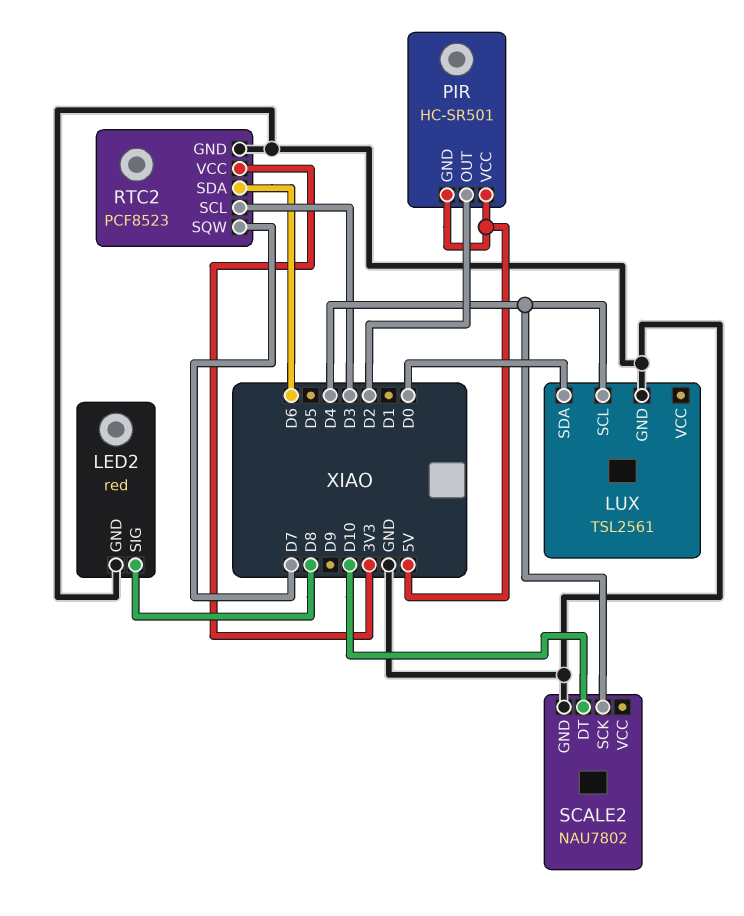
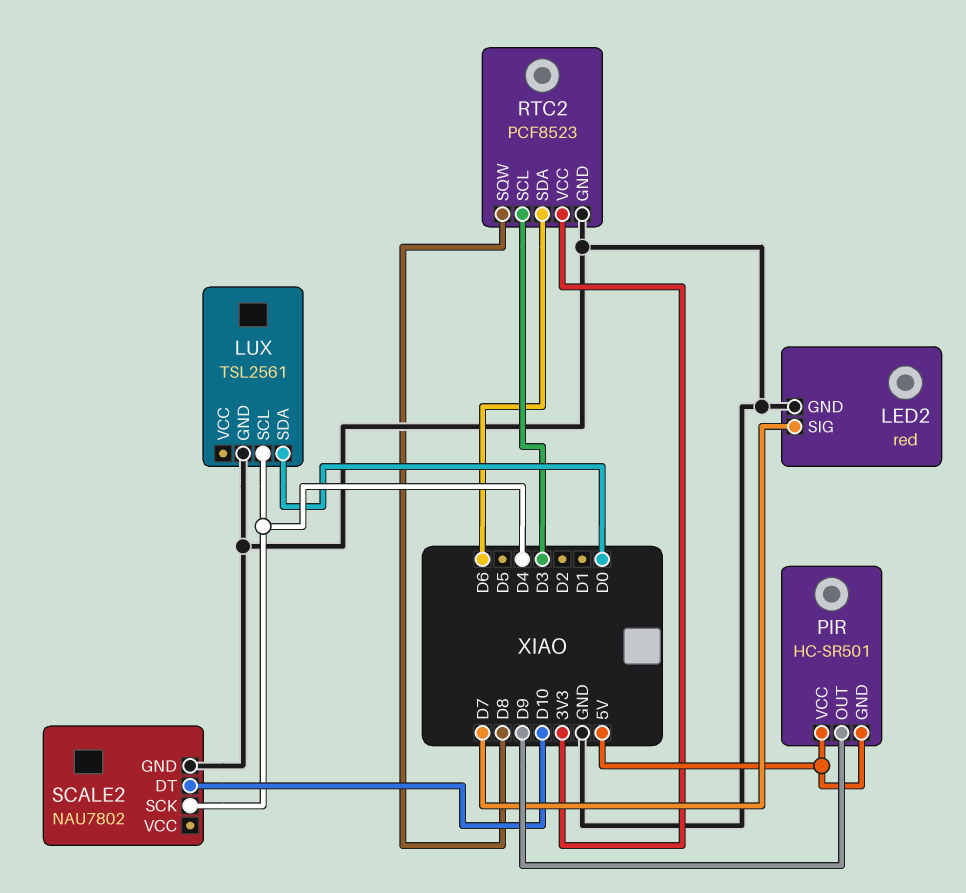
LED2 pin SIG: D8 -> D7
PIR pin OUT: D2 -> D9
RTC2 pin SQW: D7 -> D8

